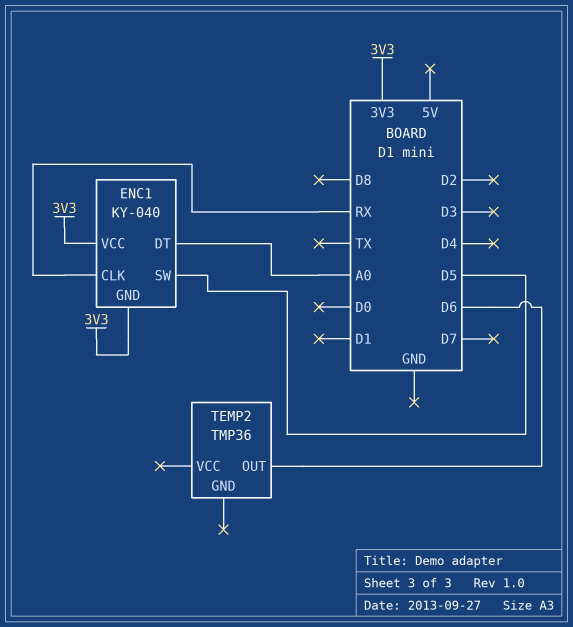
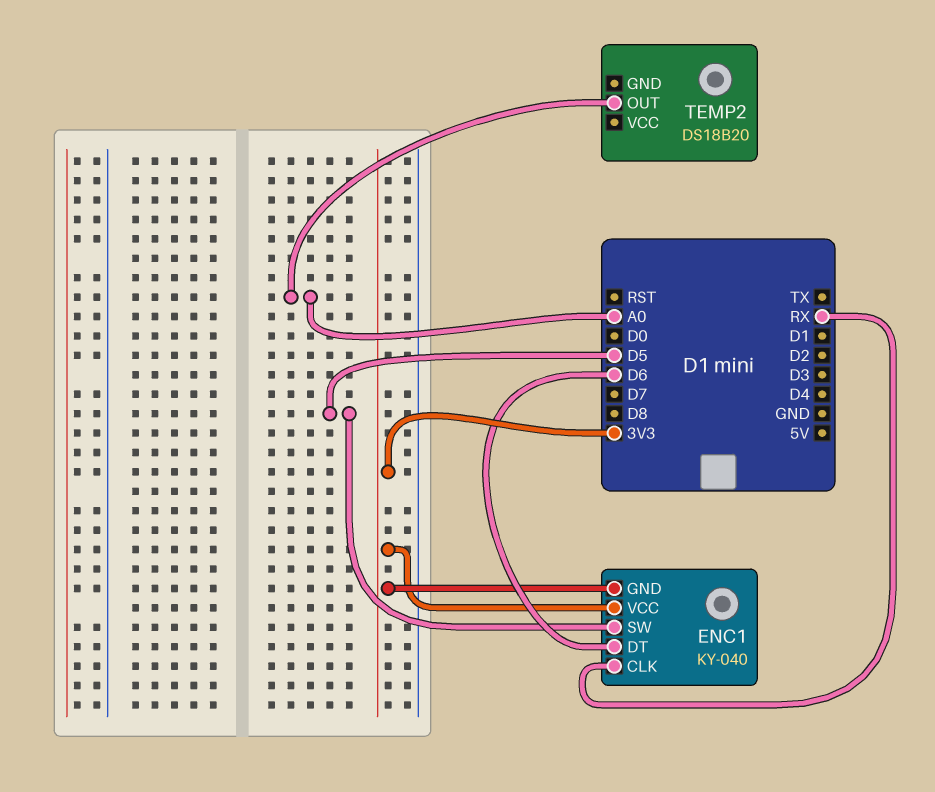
ENC1 pin DT: A0 -> D6
TEMP2: TMP36 -> DS18B20
TEMP2 pin OUT: D6 -> A0

